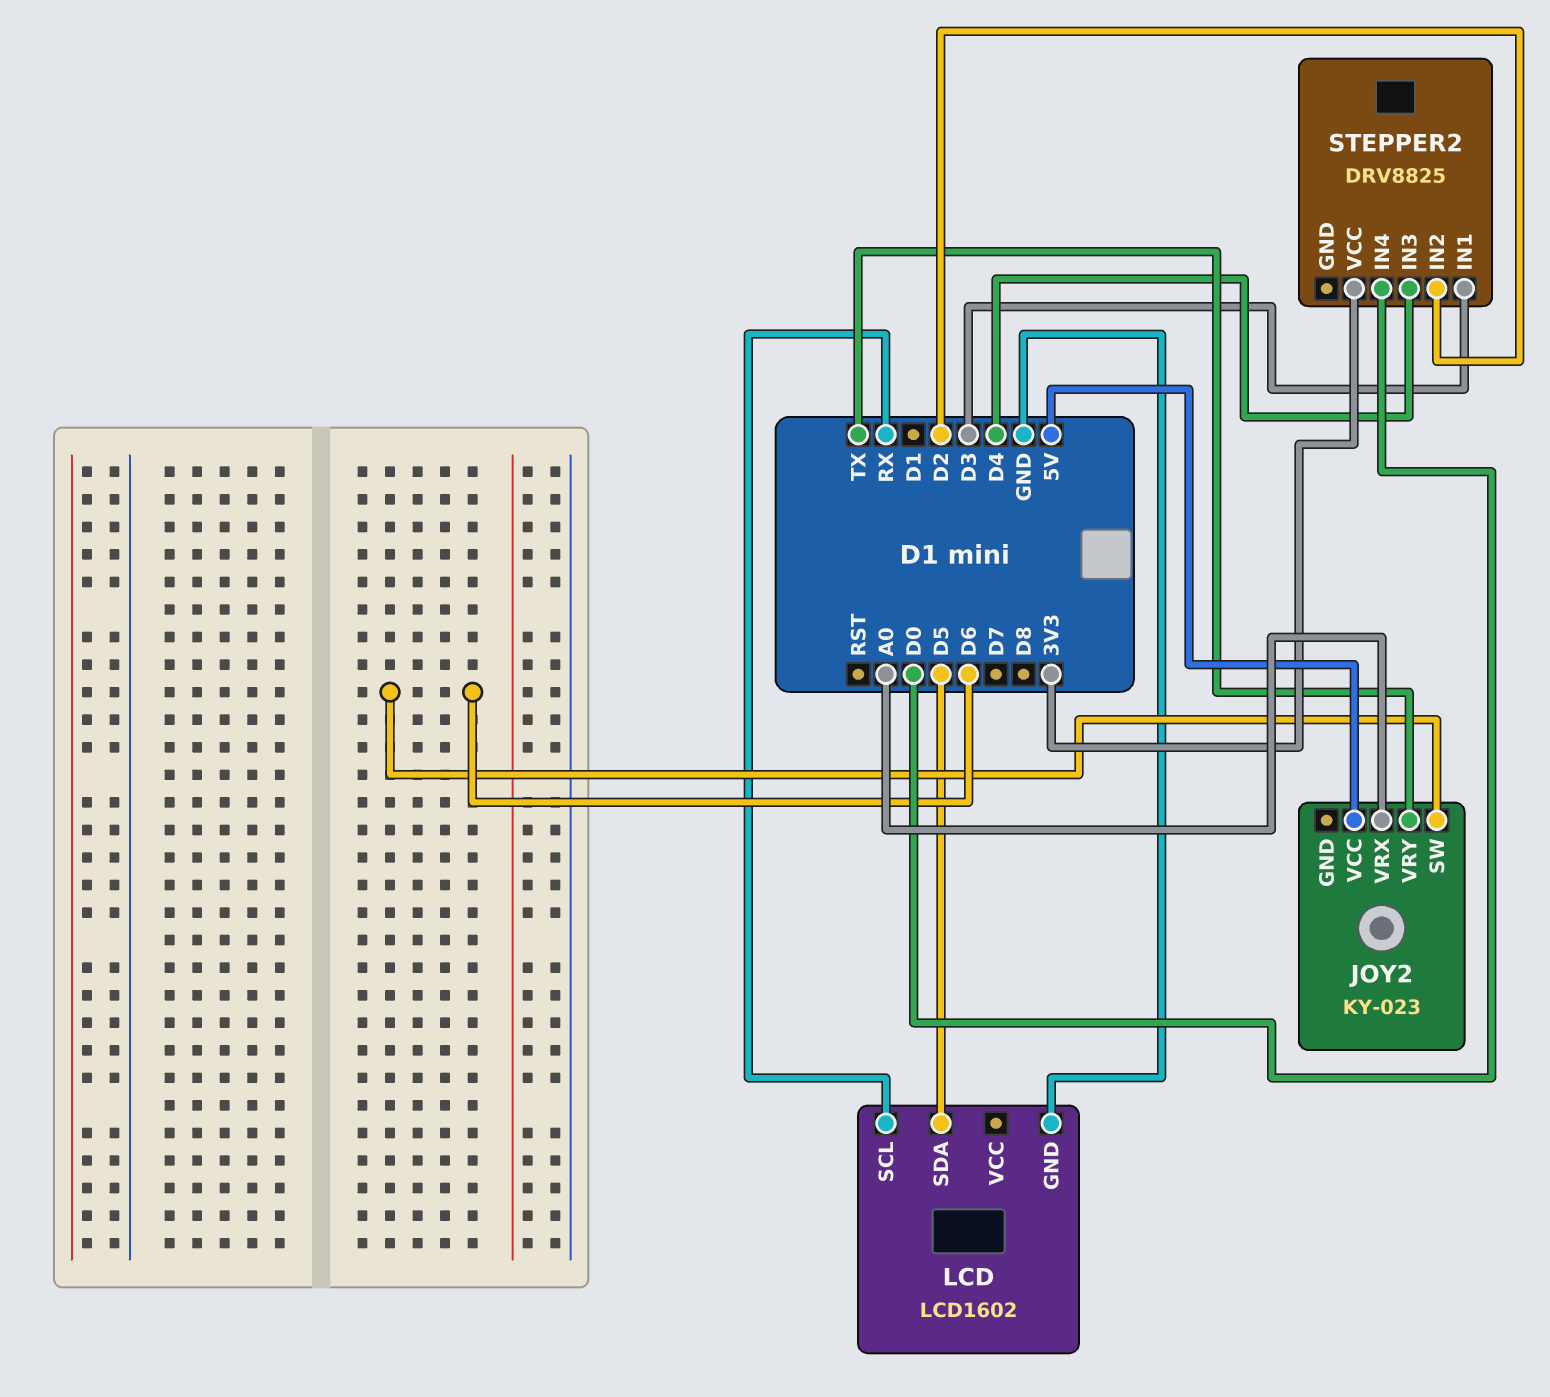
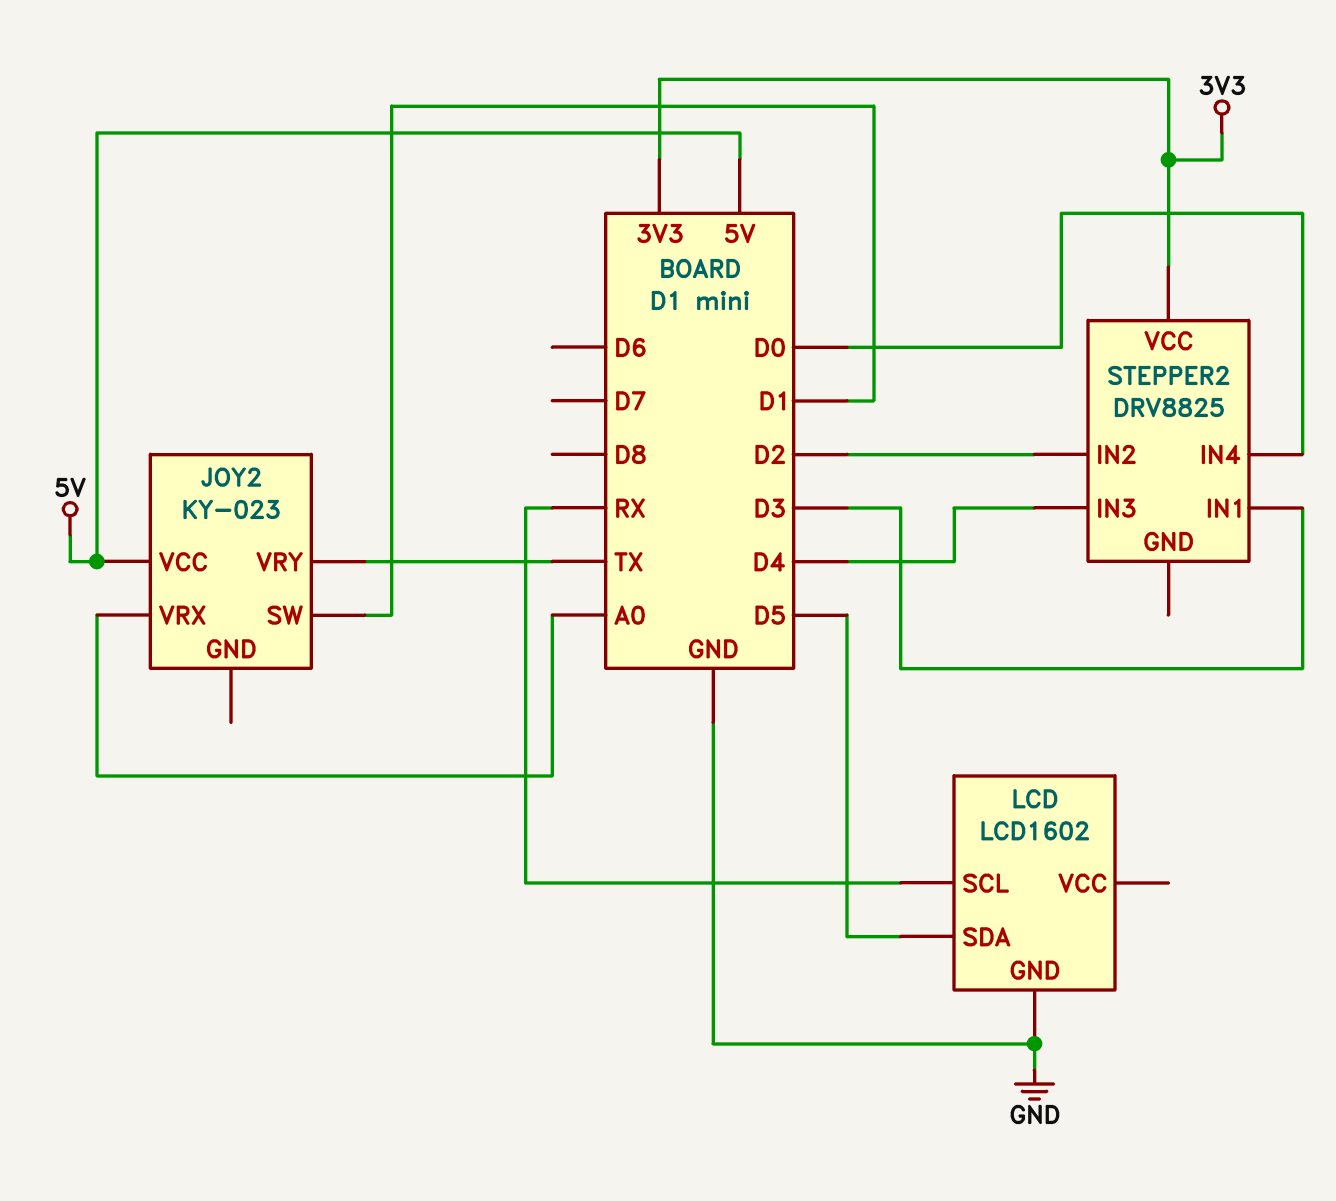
JOY2 pin SW: D6 -> D1

